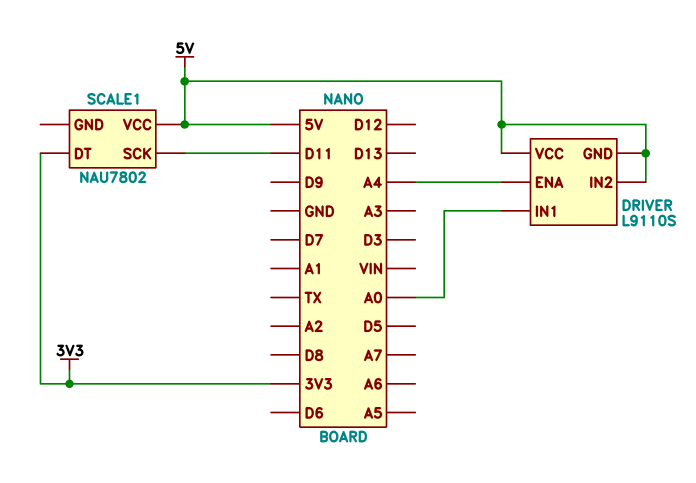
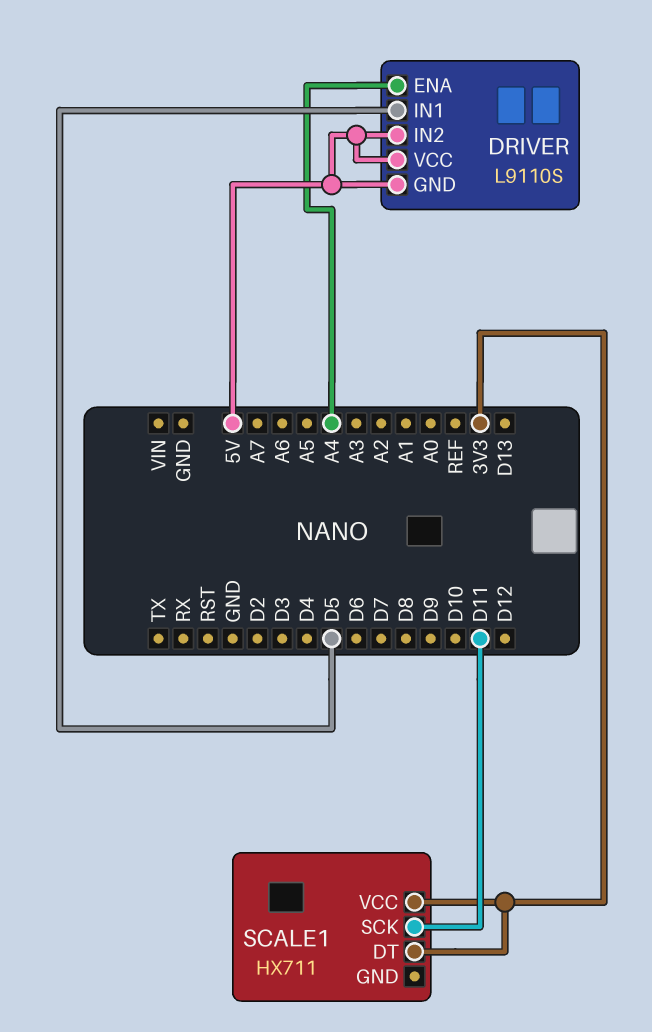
DRIVER pin IN1: A0 -> D5
SCALE1: NAU7802 -> HX711
SCALE1 pin VCC: 5V -> 3V3

